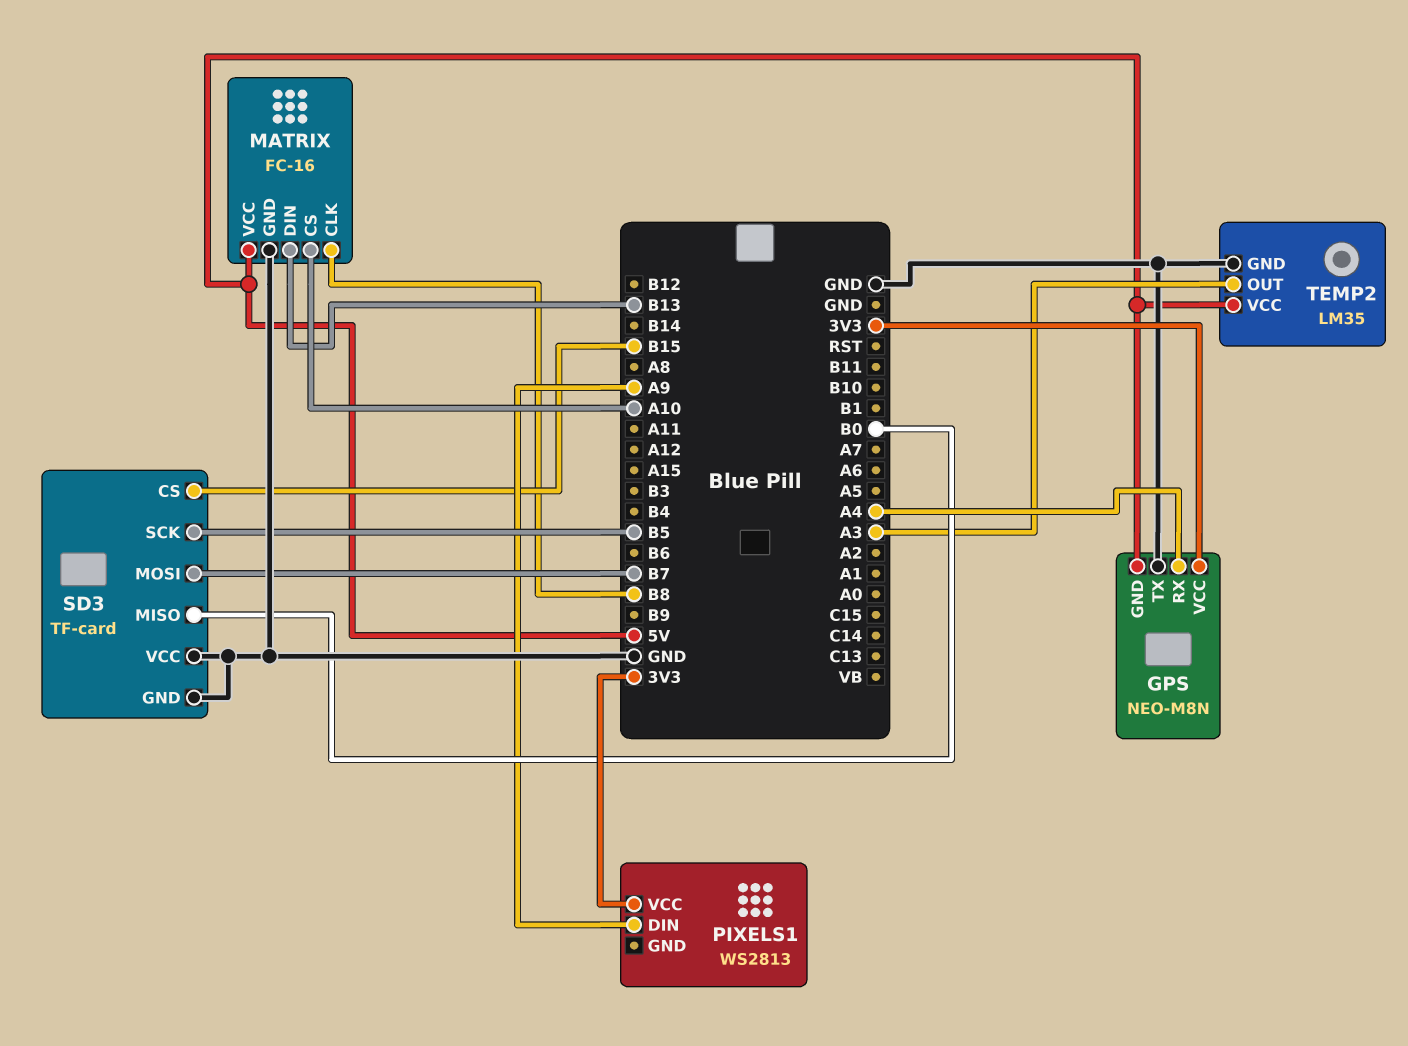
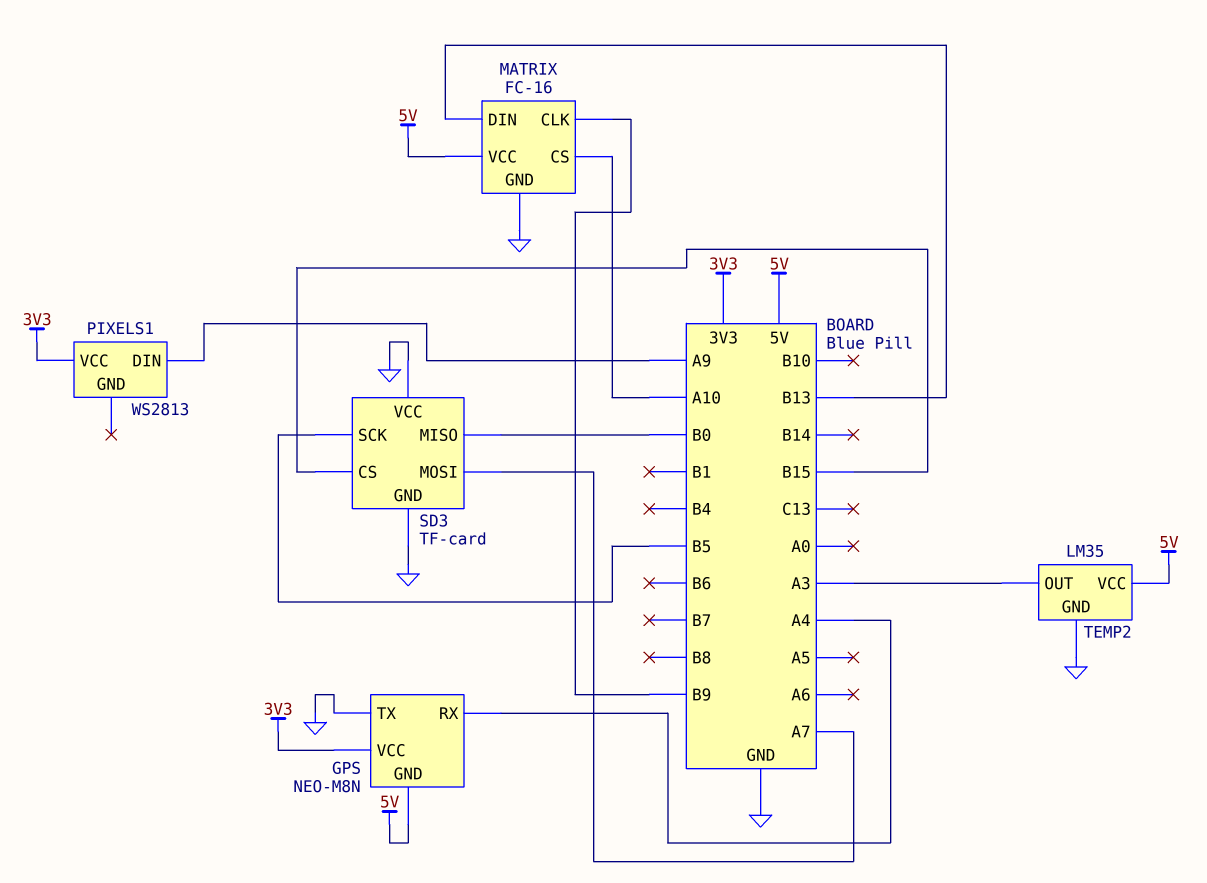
MATRIX pin CLK: B8 -> B9
SD3 pin MOSI: B7 -> A7

